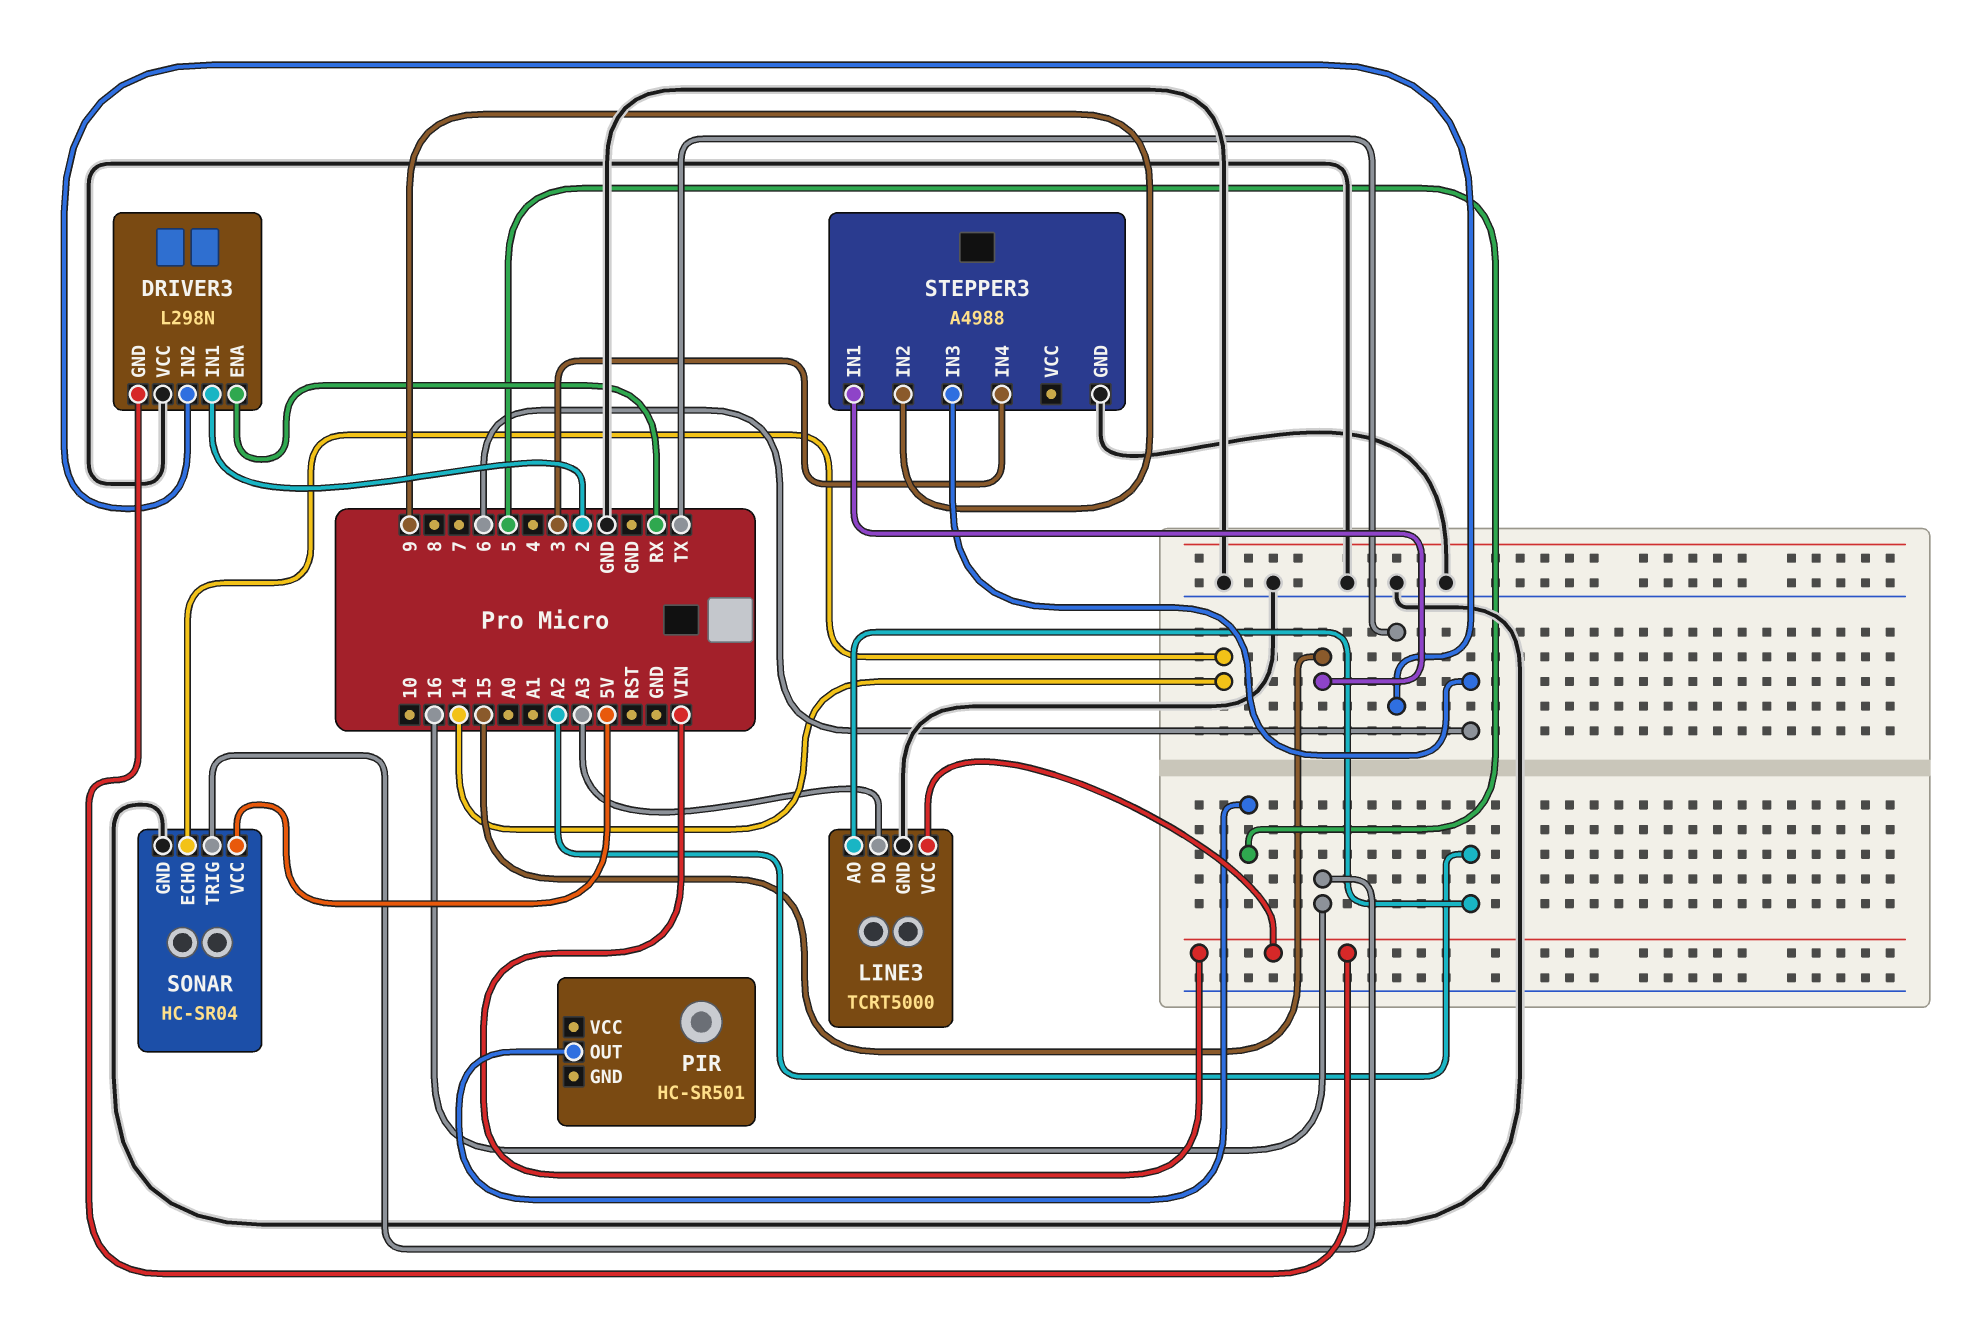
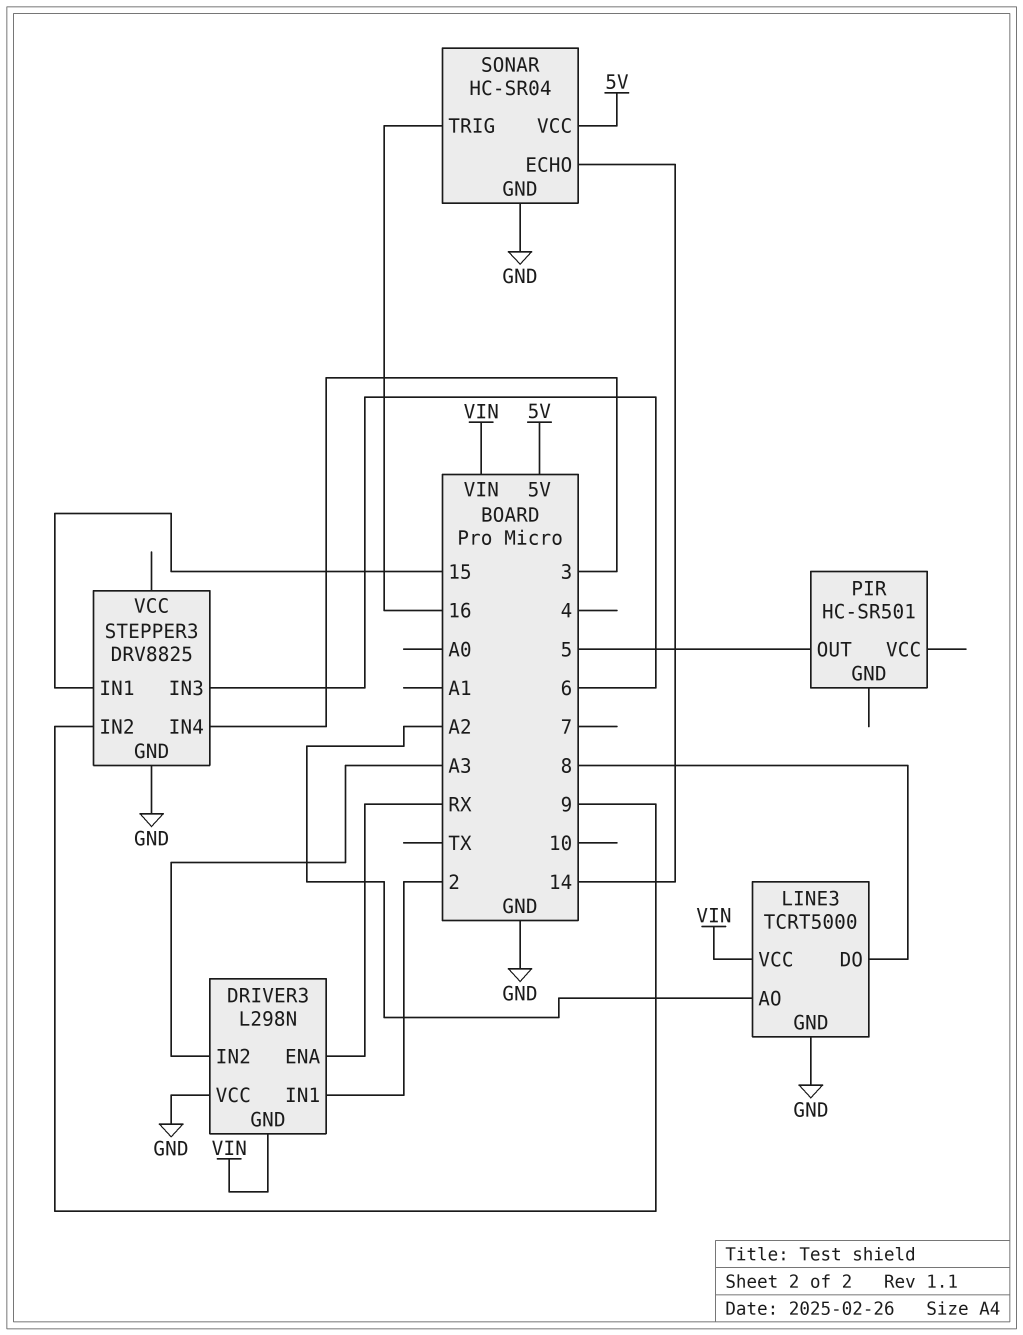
DRIVER3 pin IN2: TX -> A3
LINE3 pin DO: A3 -> 8
STEPPER3: A4988 -> DRV8825

